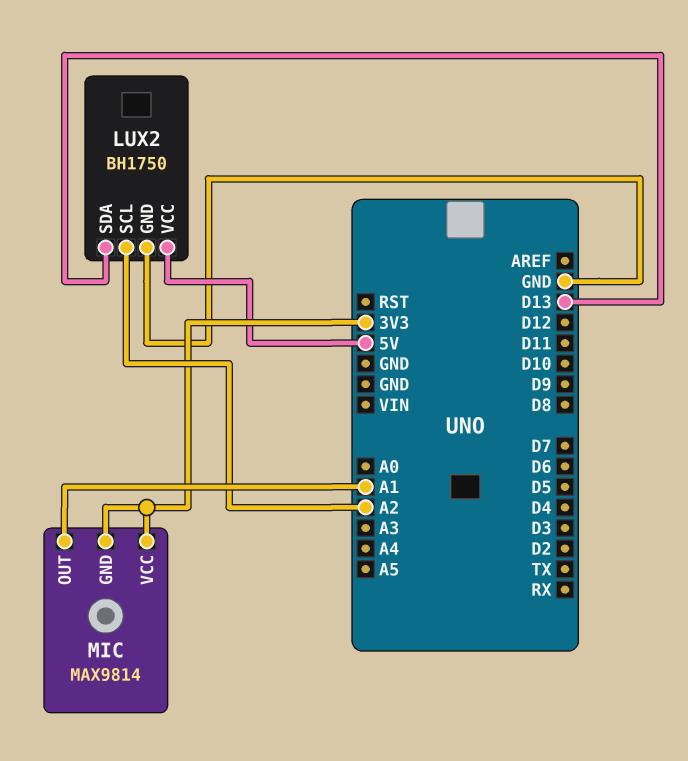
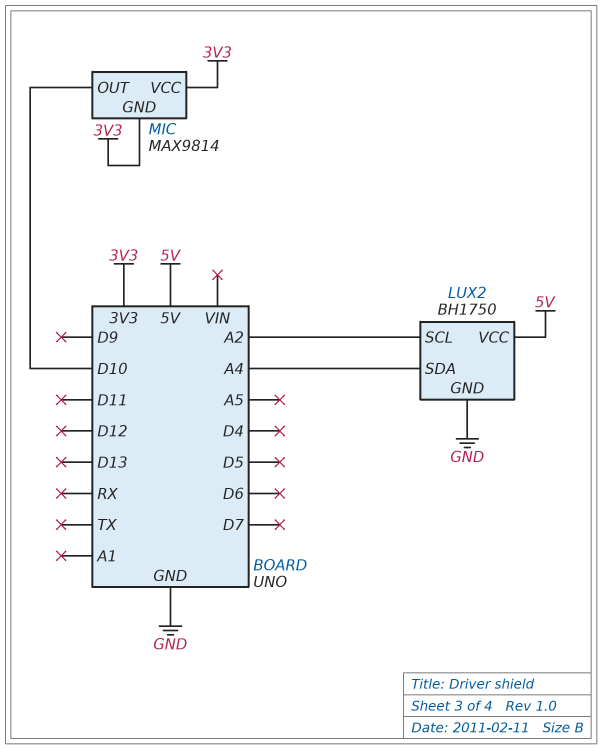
LUX2 pin SDA: D13 -> A4
MIC pin OUT: A1 -> D10

